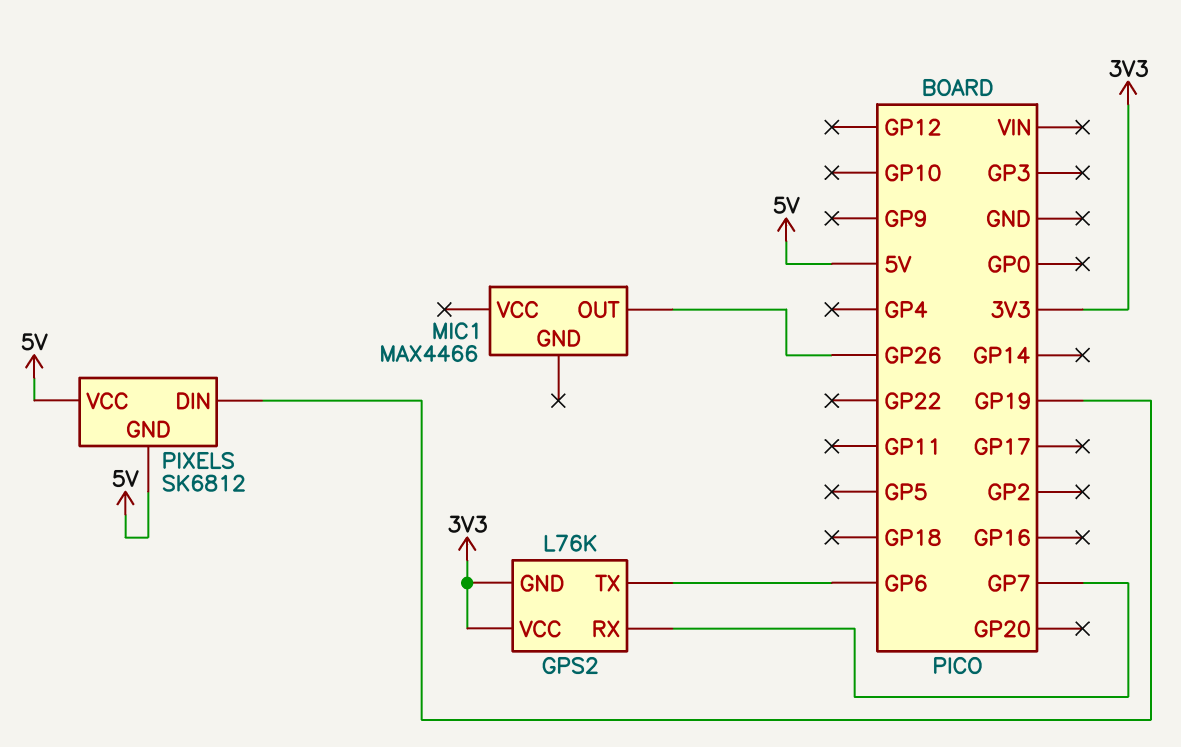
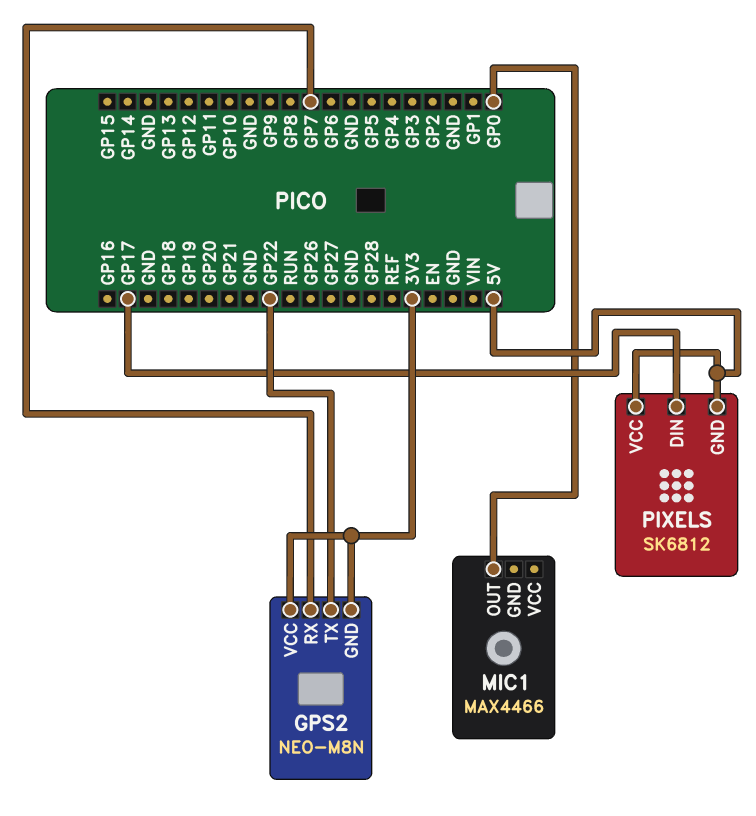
GPS2: L76K -> NEO-M8N
GPS2 pin TX: GP6 -> GP22
MIC1 pin OUT: GP26 -> GP0
PIXELS pin DIN: GP19 -> GP17

